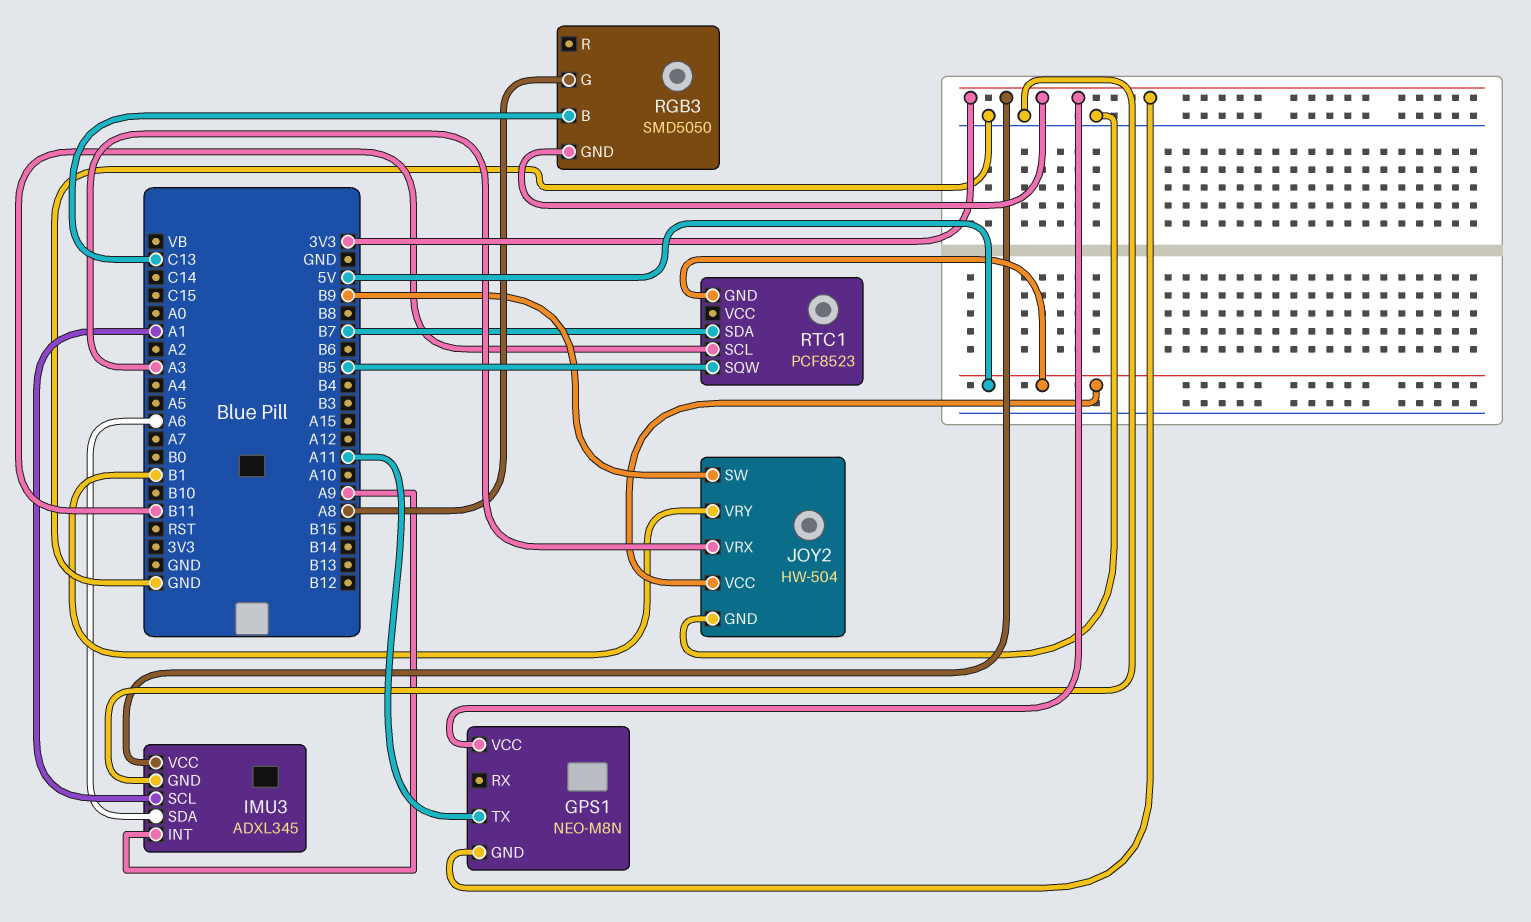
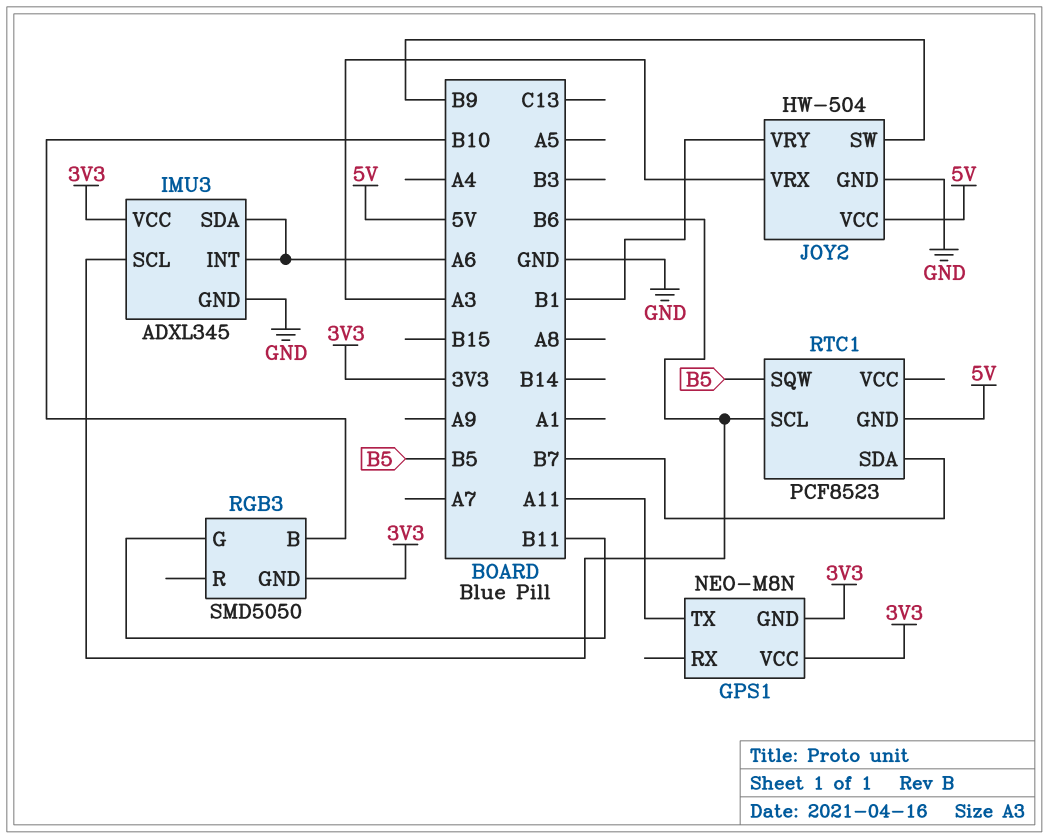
IMU3 pin INT: A9 -> A6
IMU3 pin SCL: A1 -> B6
RGB3 pin B: C13 -> B10
RGB3 pin G: A8 -> B11
RTC1 pin SCL: B11 -> B6

